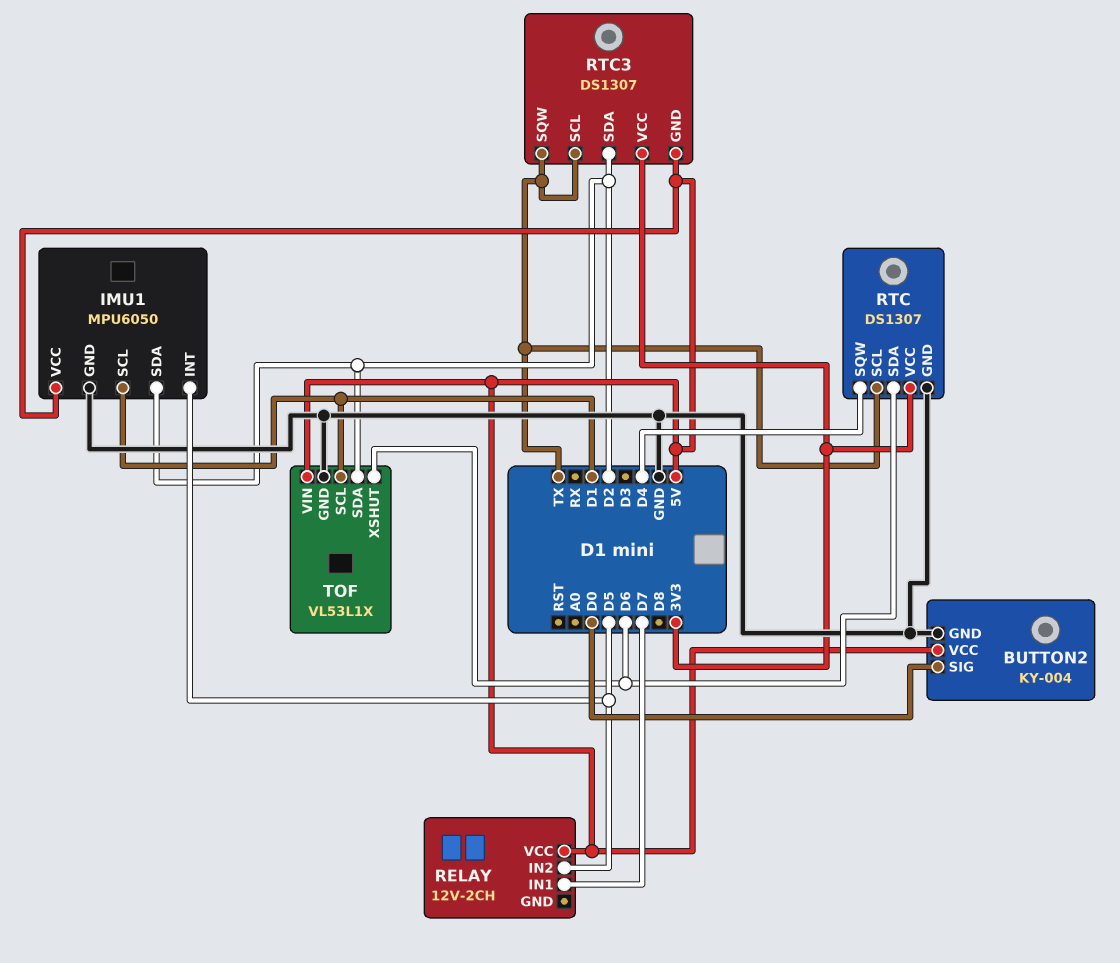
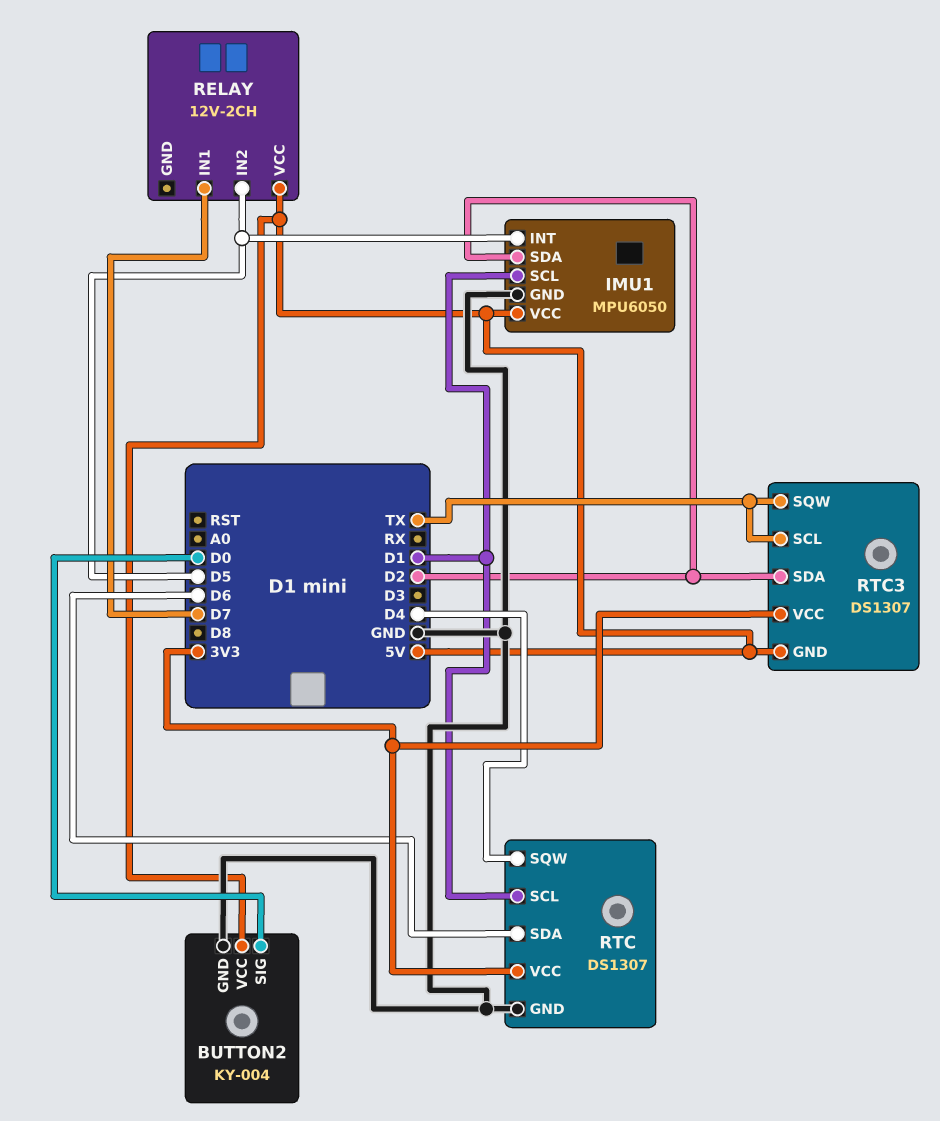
RTC pin SCL: TX -> D1
TOF: VL53L1X -> none
TOF pin GND: GND -> none
TOF pin SCL: D1 -> none
TOF pin SDA: D2 -> none
TOF pin VIN: 5V -> none
TOF pin XSHUT: D6 -> none

